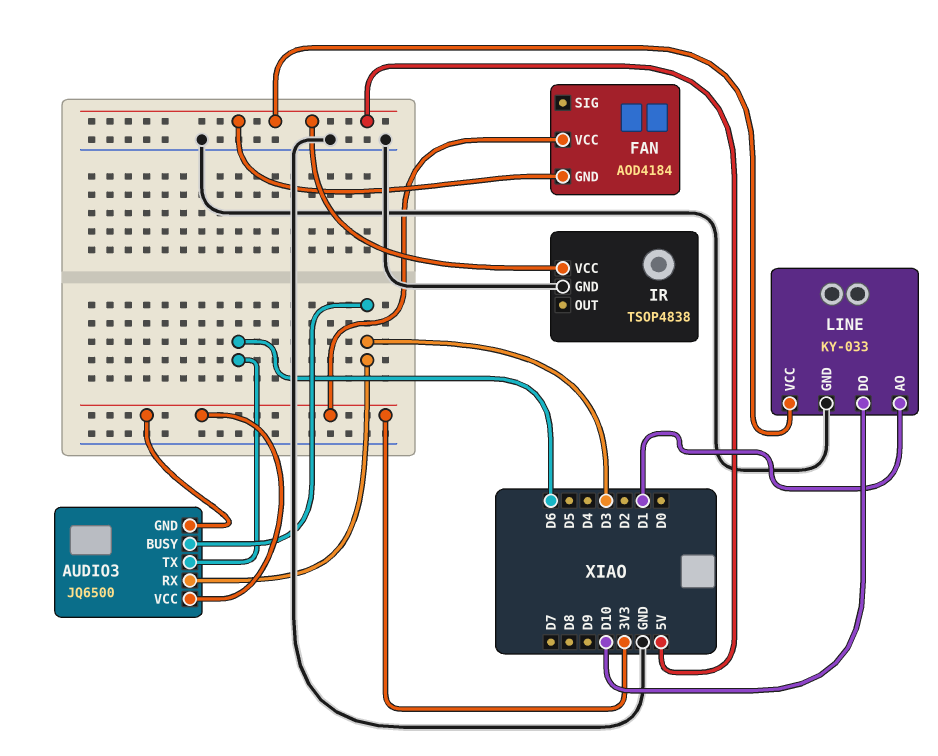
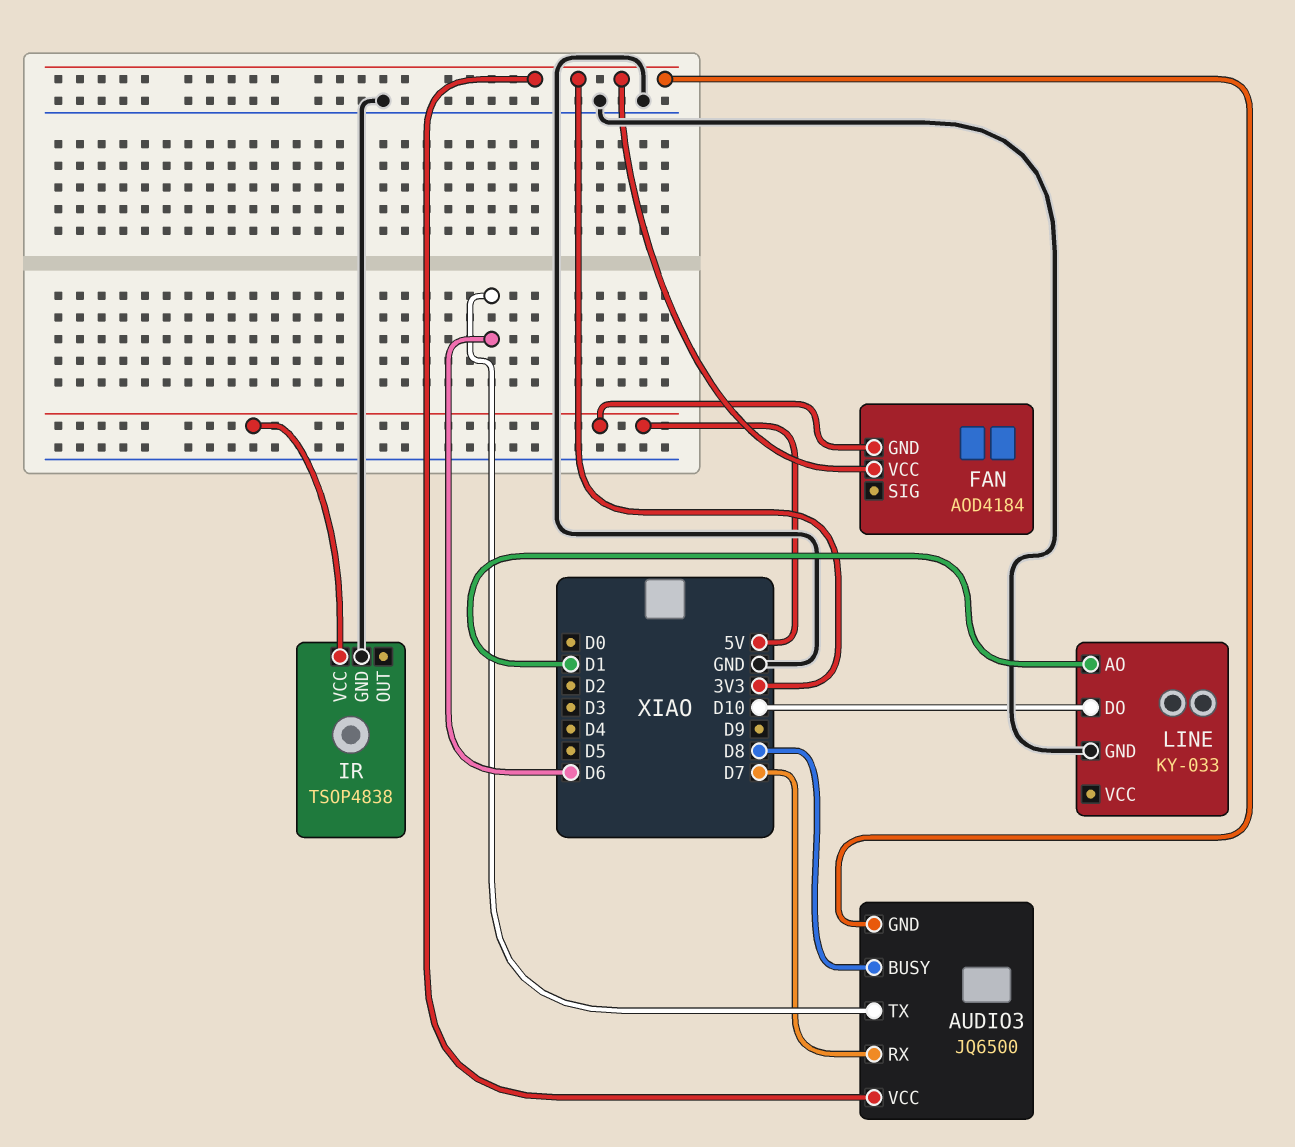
AUDIO3 pin BUSY: D3 -> D8
AUDIO3 pin RX: D3 -> D7
LINE pin VCC: 5V -> none

